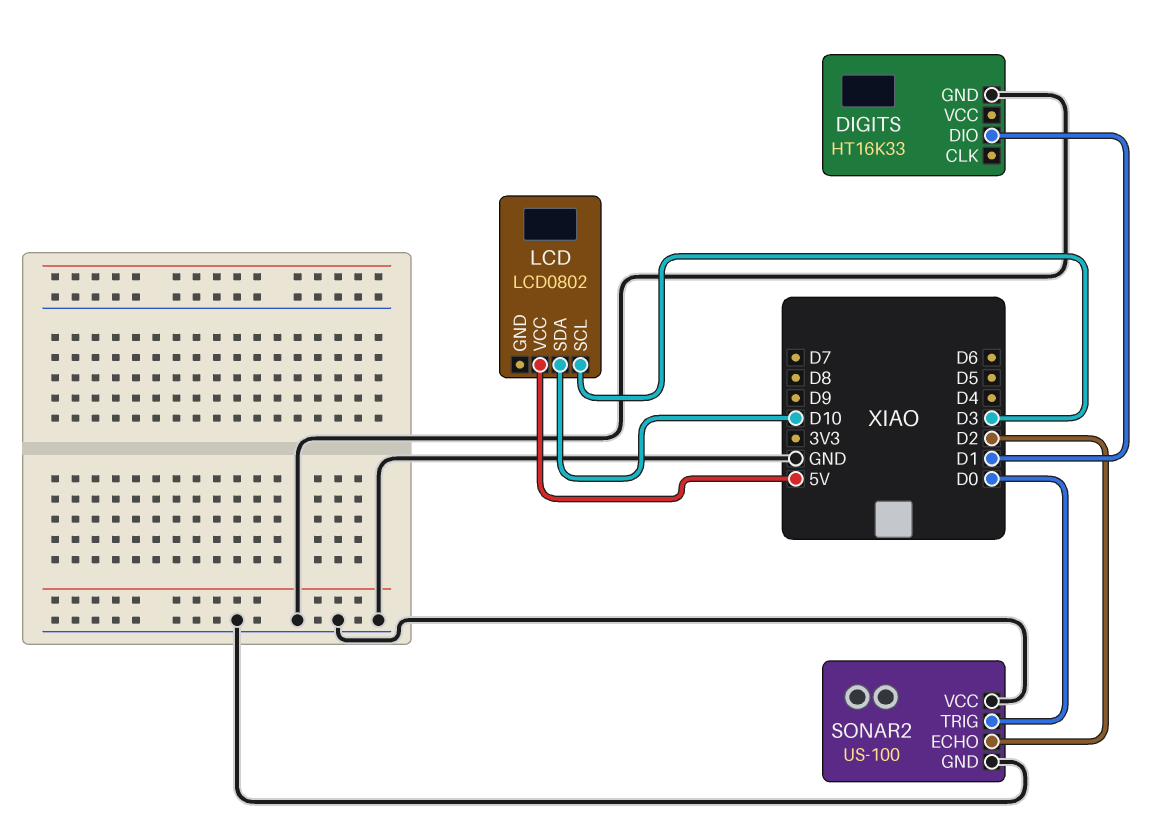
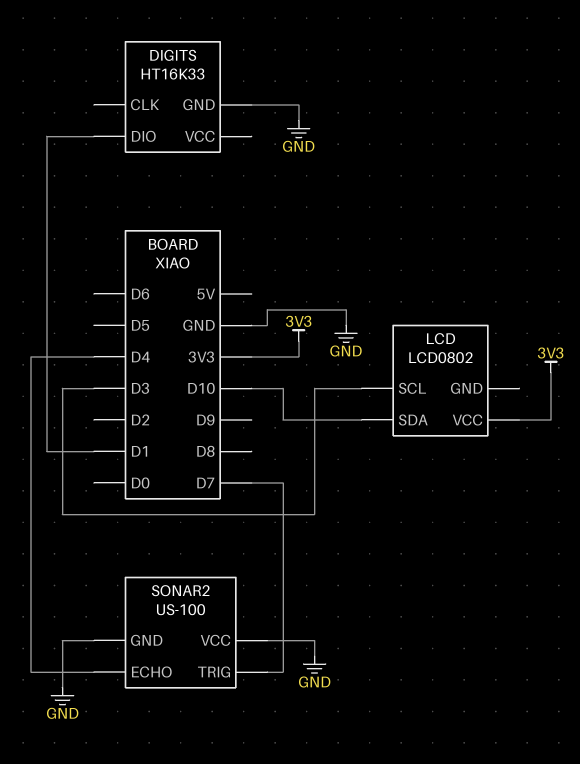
LCD pin VCC: 5V -> 3V3
SONAR2 pin ECHO: D2 -> D4
SONAR2 pin TRIG: D0 -> D7

